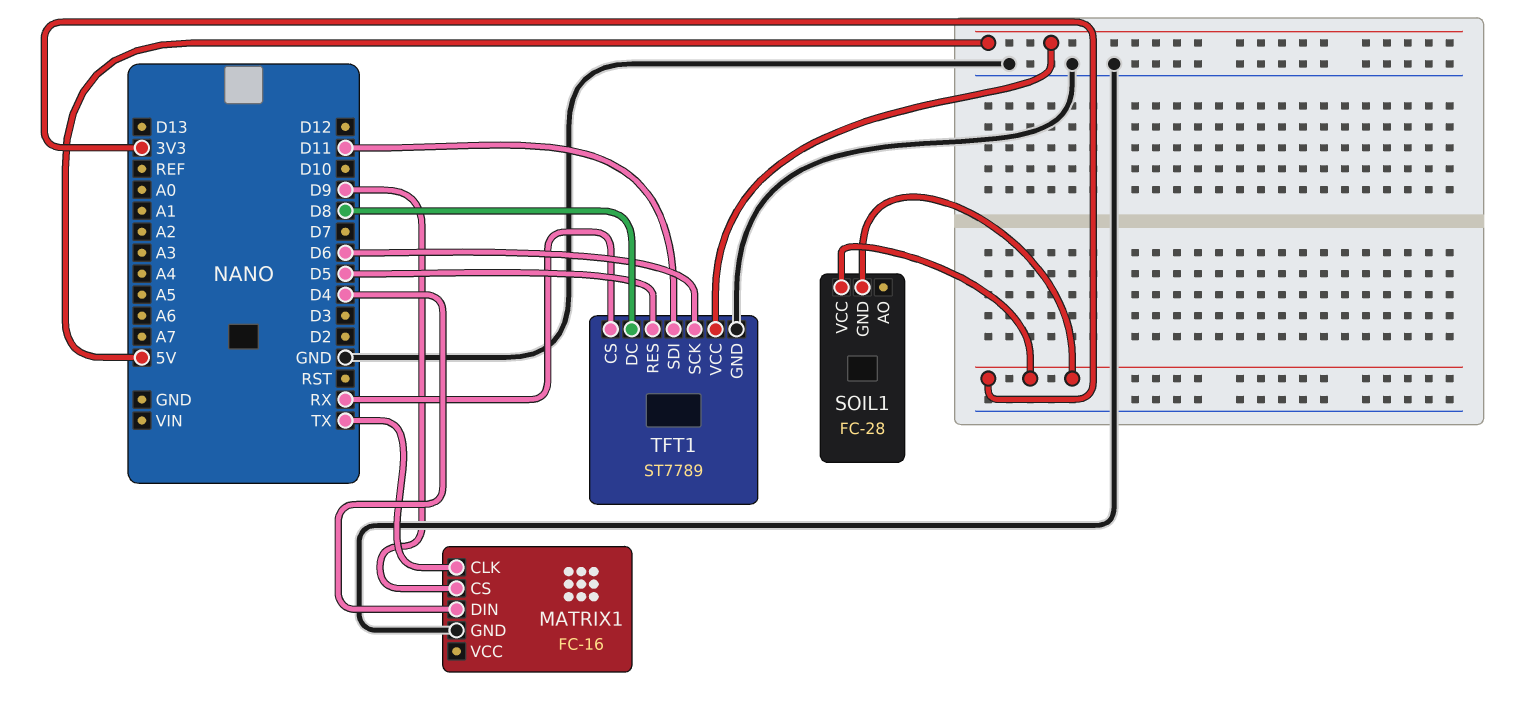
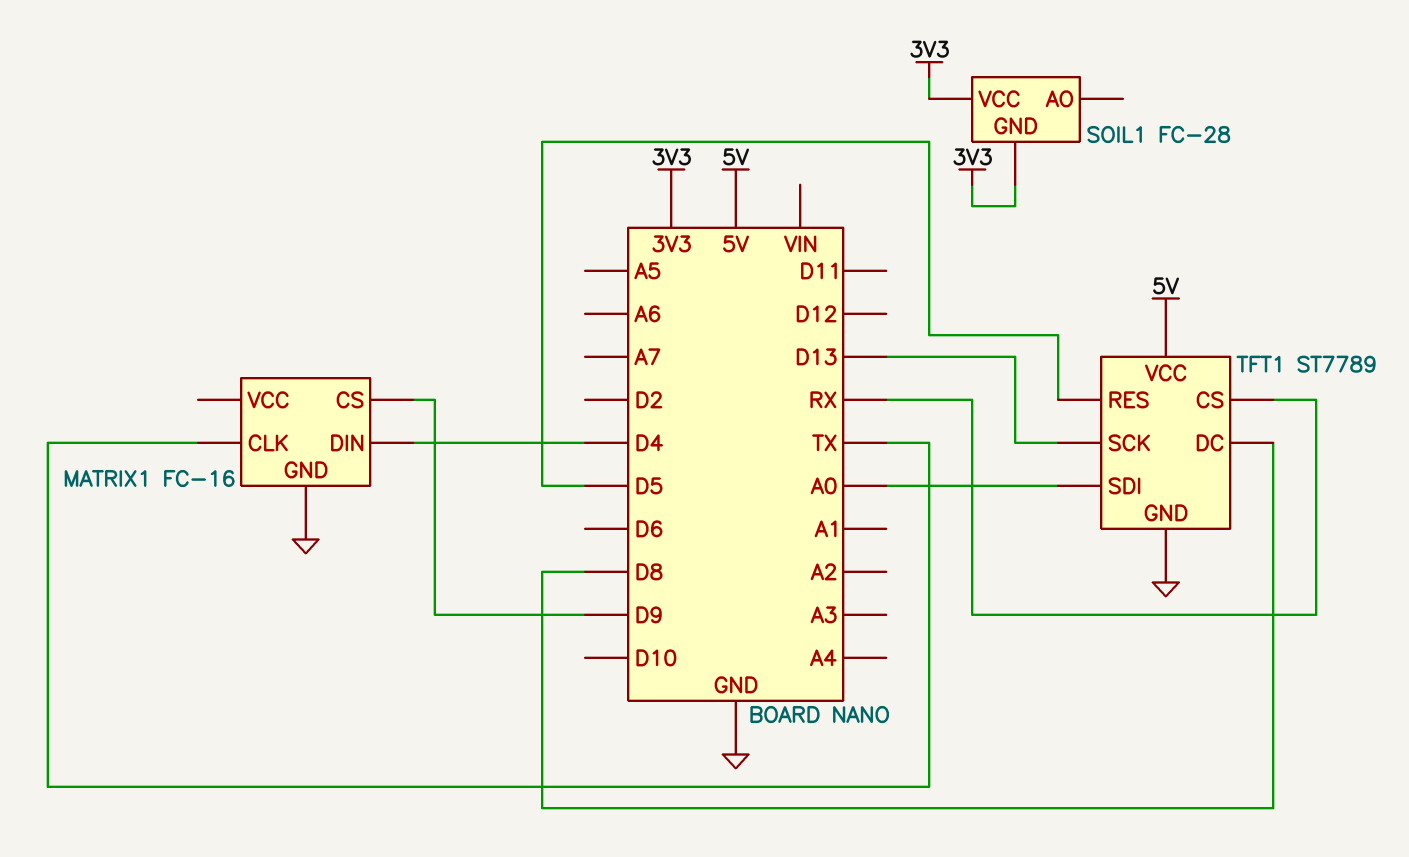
TFT1 pin SCK: D6 -> D13
TFT1 pin SDI: D11 -> A0

